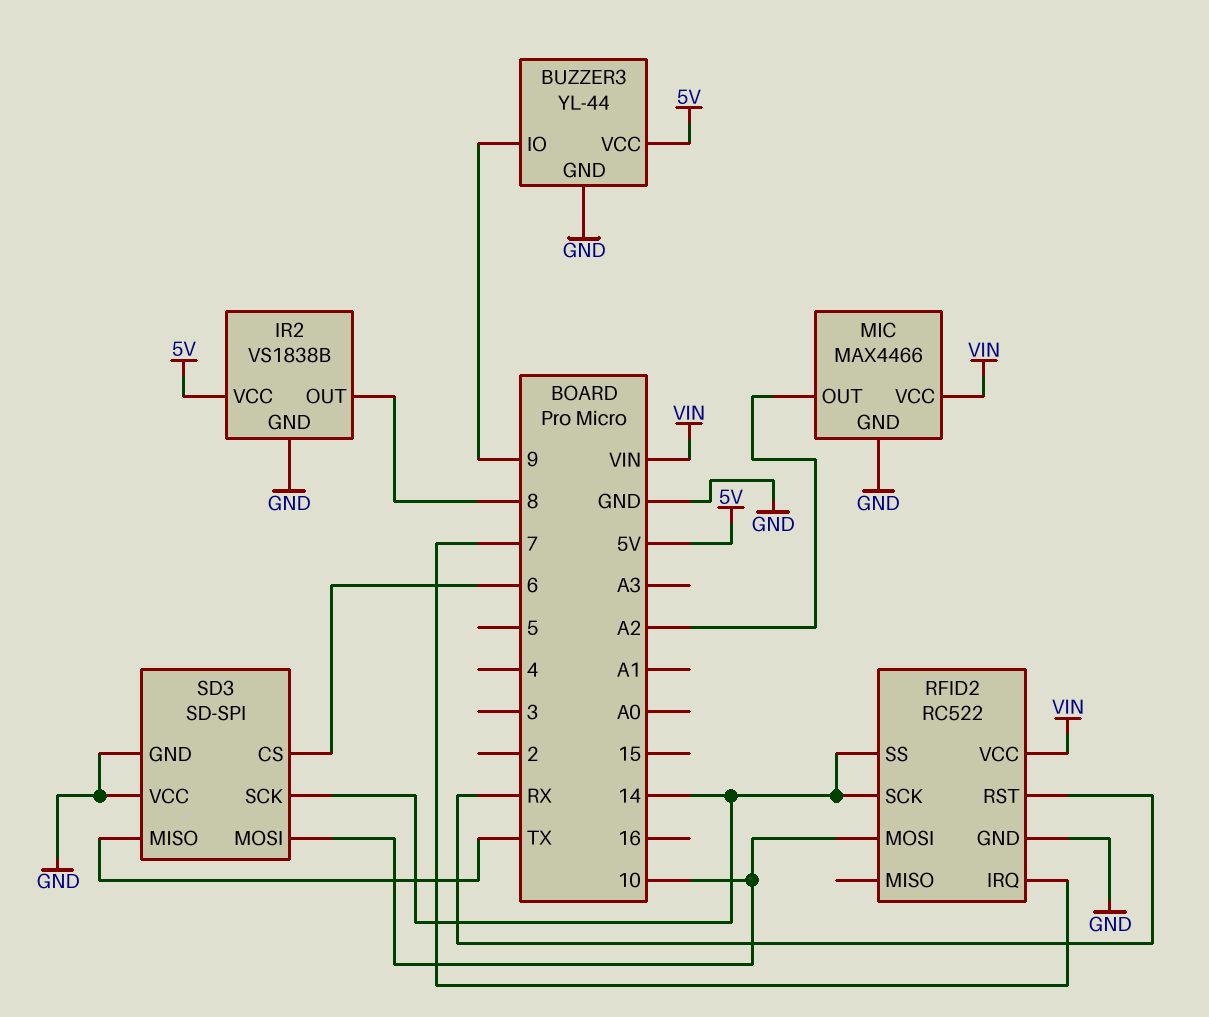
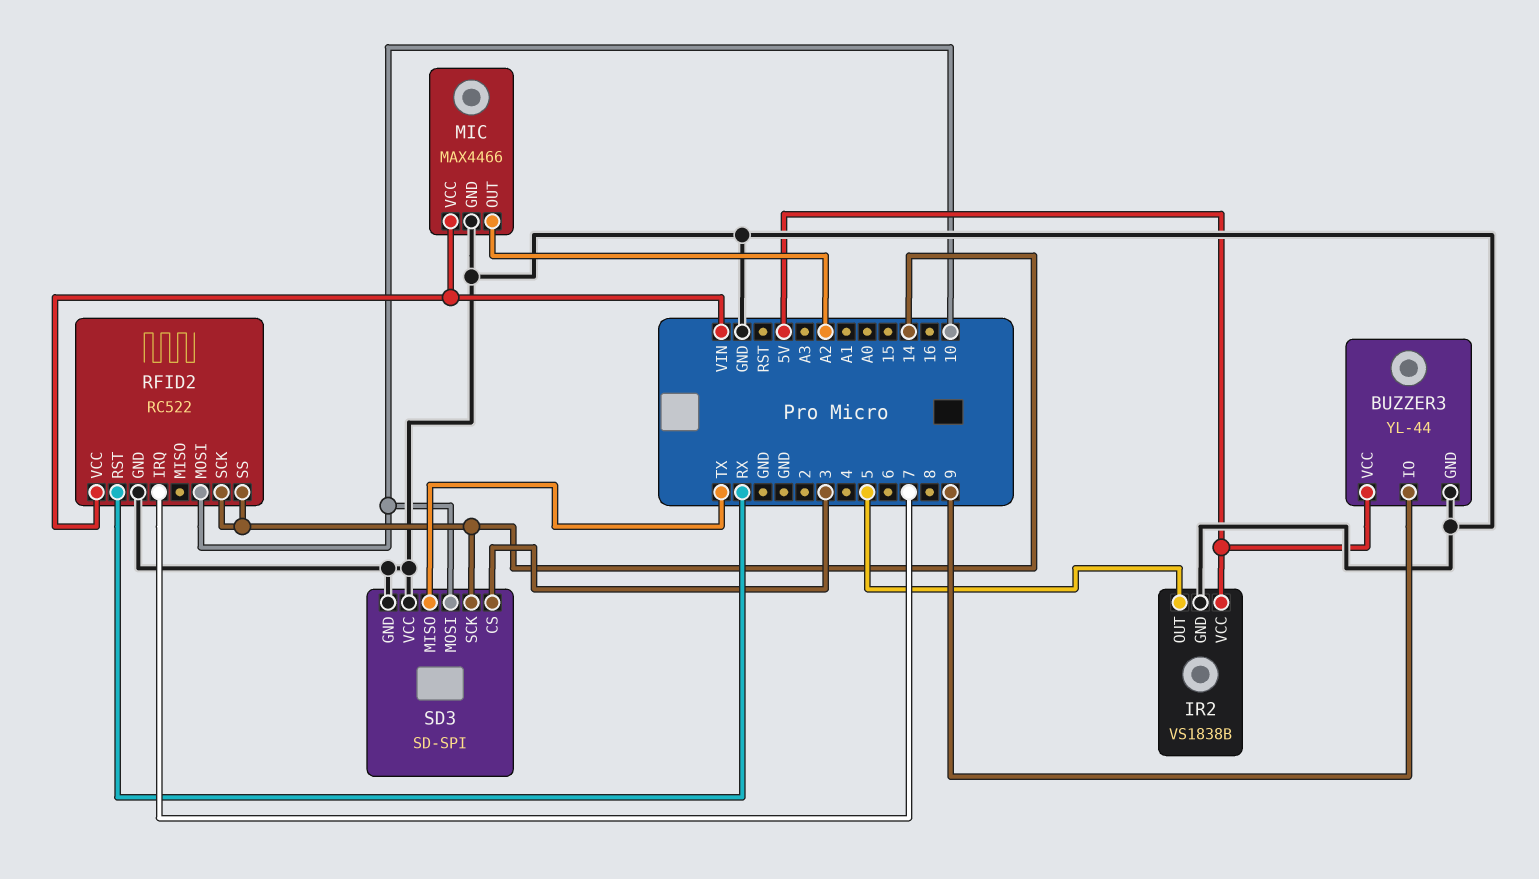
IR2 pin OUT: 8 -> 5
SD3 pin CS: 6 -> 3

